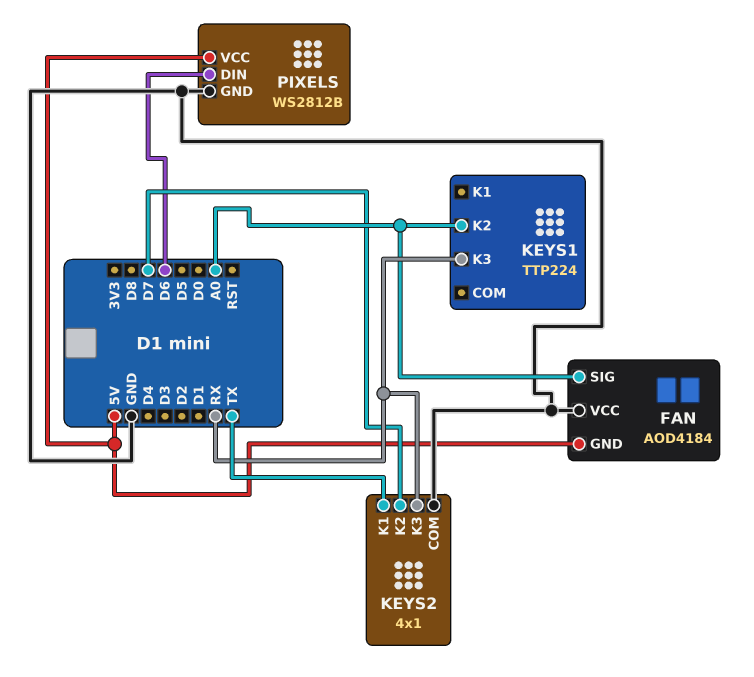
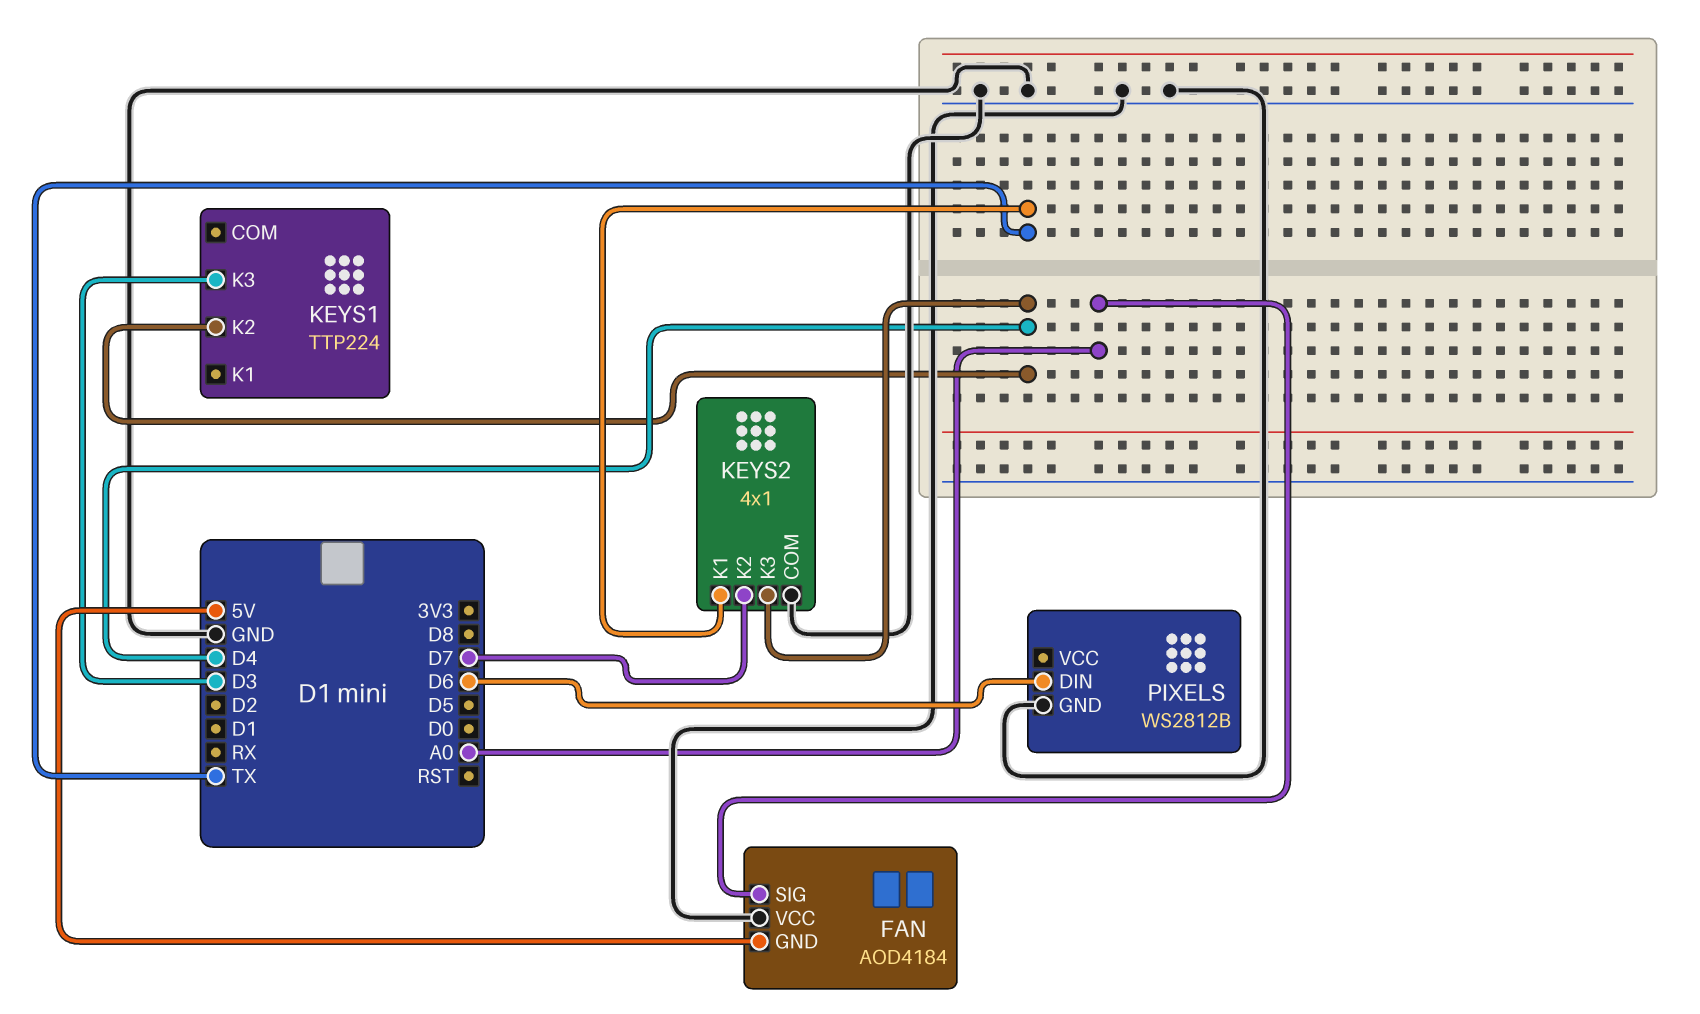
KEYS1 pin K2: A0 -> D4
KEYS1 pin K3: RX -> D3
KEYS2 pin K3: RX -> D4
PIXELS pin VCC: 5V -> none

